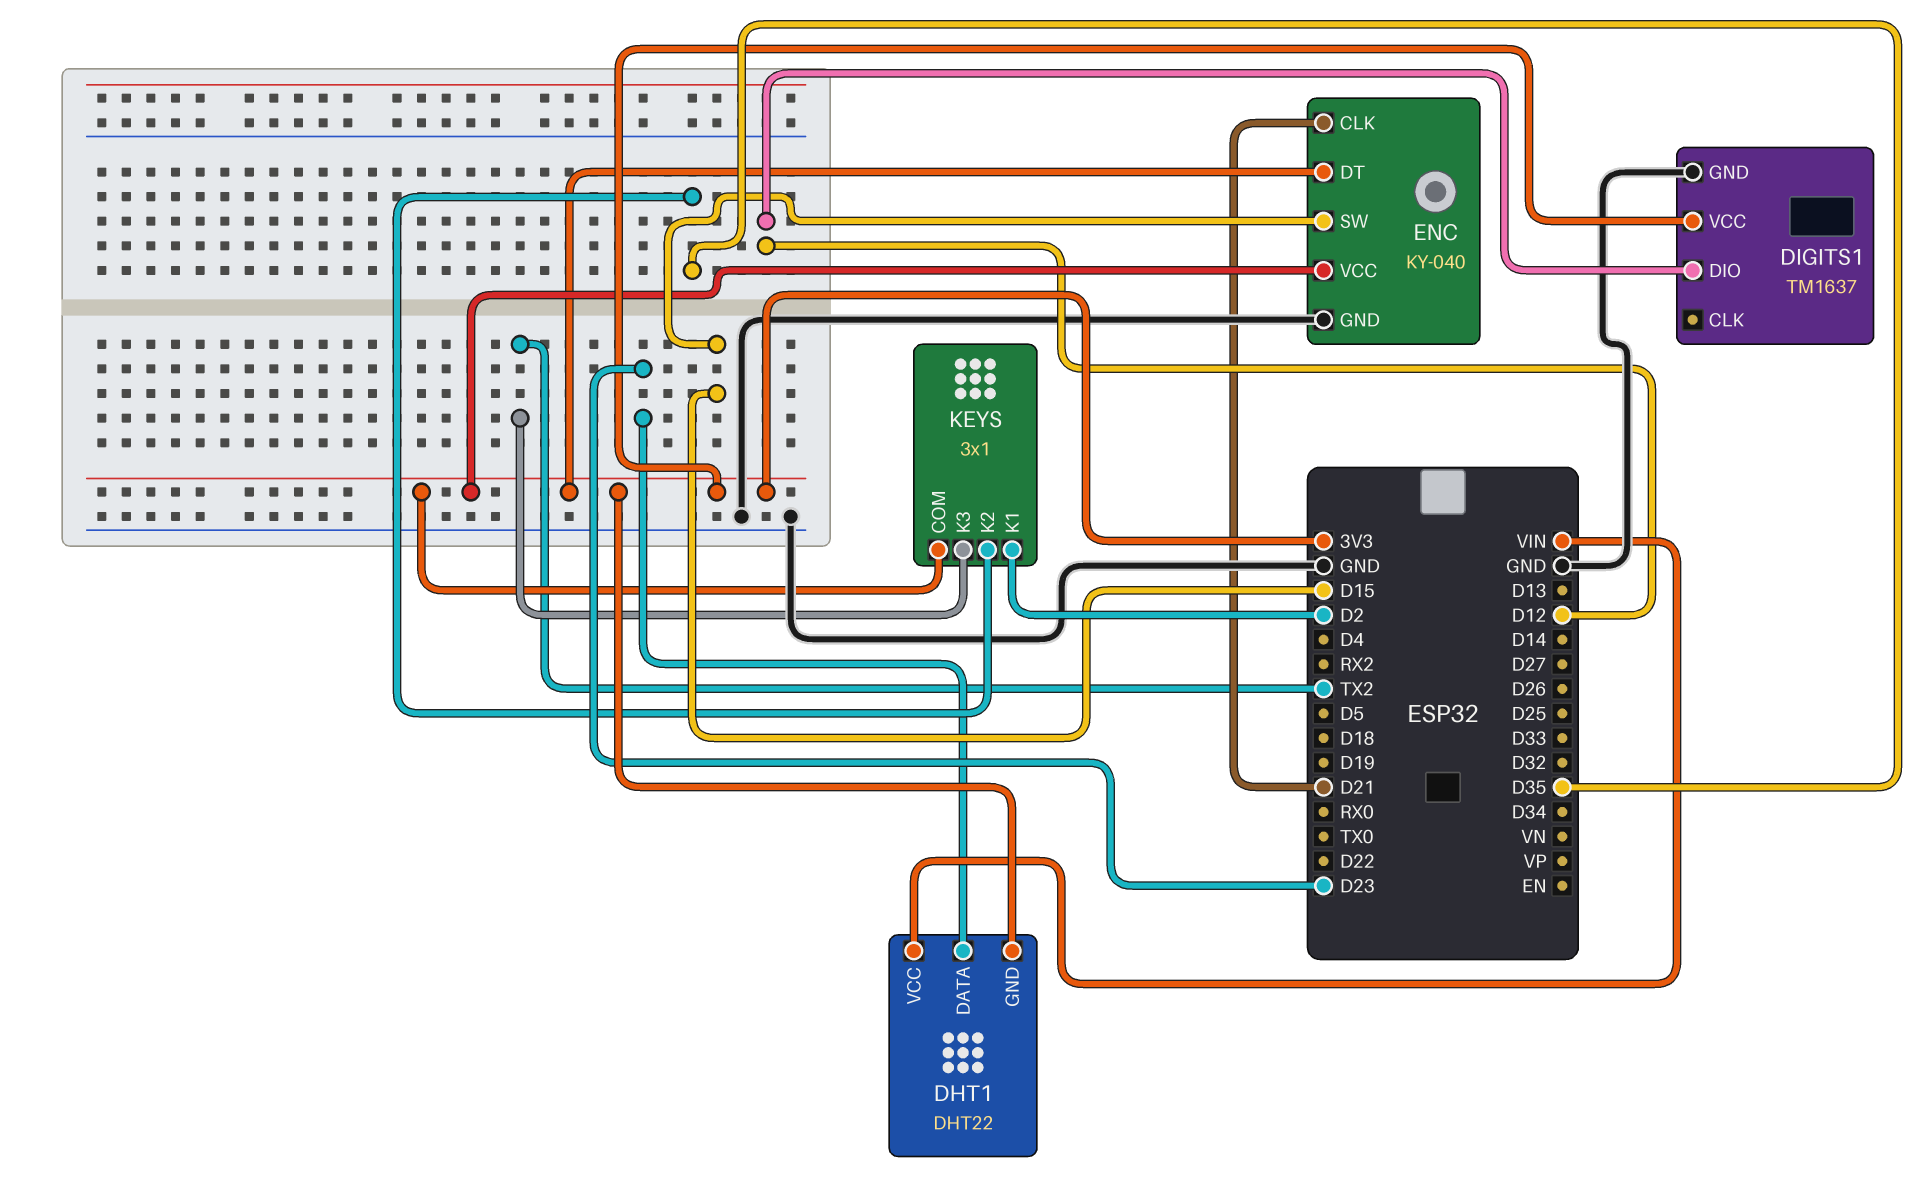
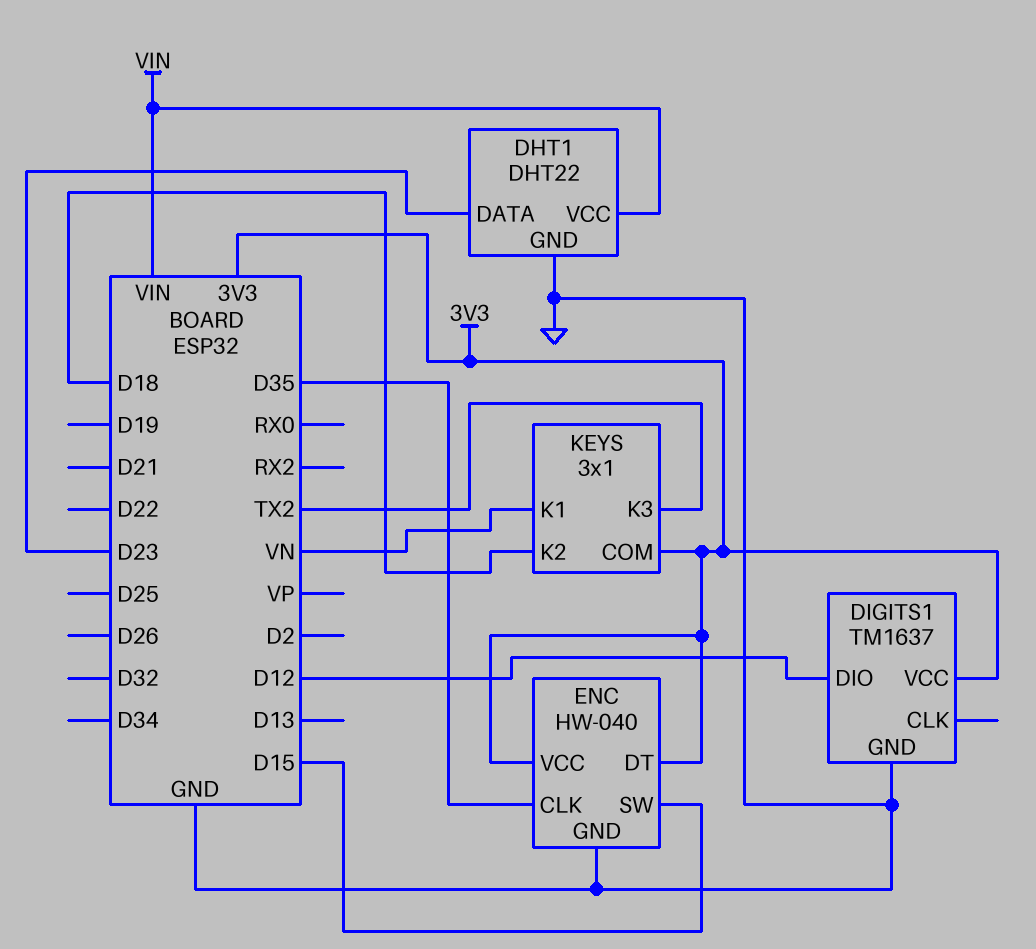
DHT1 pin GND: 3V3 -> GND
ENC: KY-040 -> HW-040
ENC pin CLK: D21 -> D35
KEYS pin K1: D2 -> VN
KEYS pin K2: D35 -> D18

